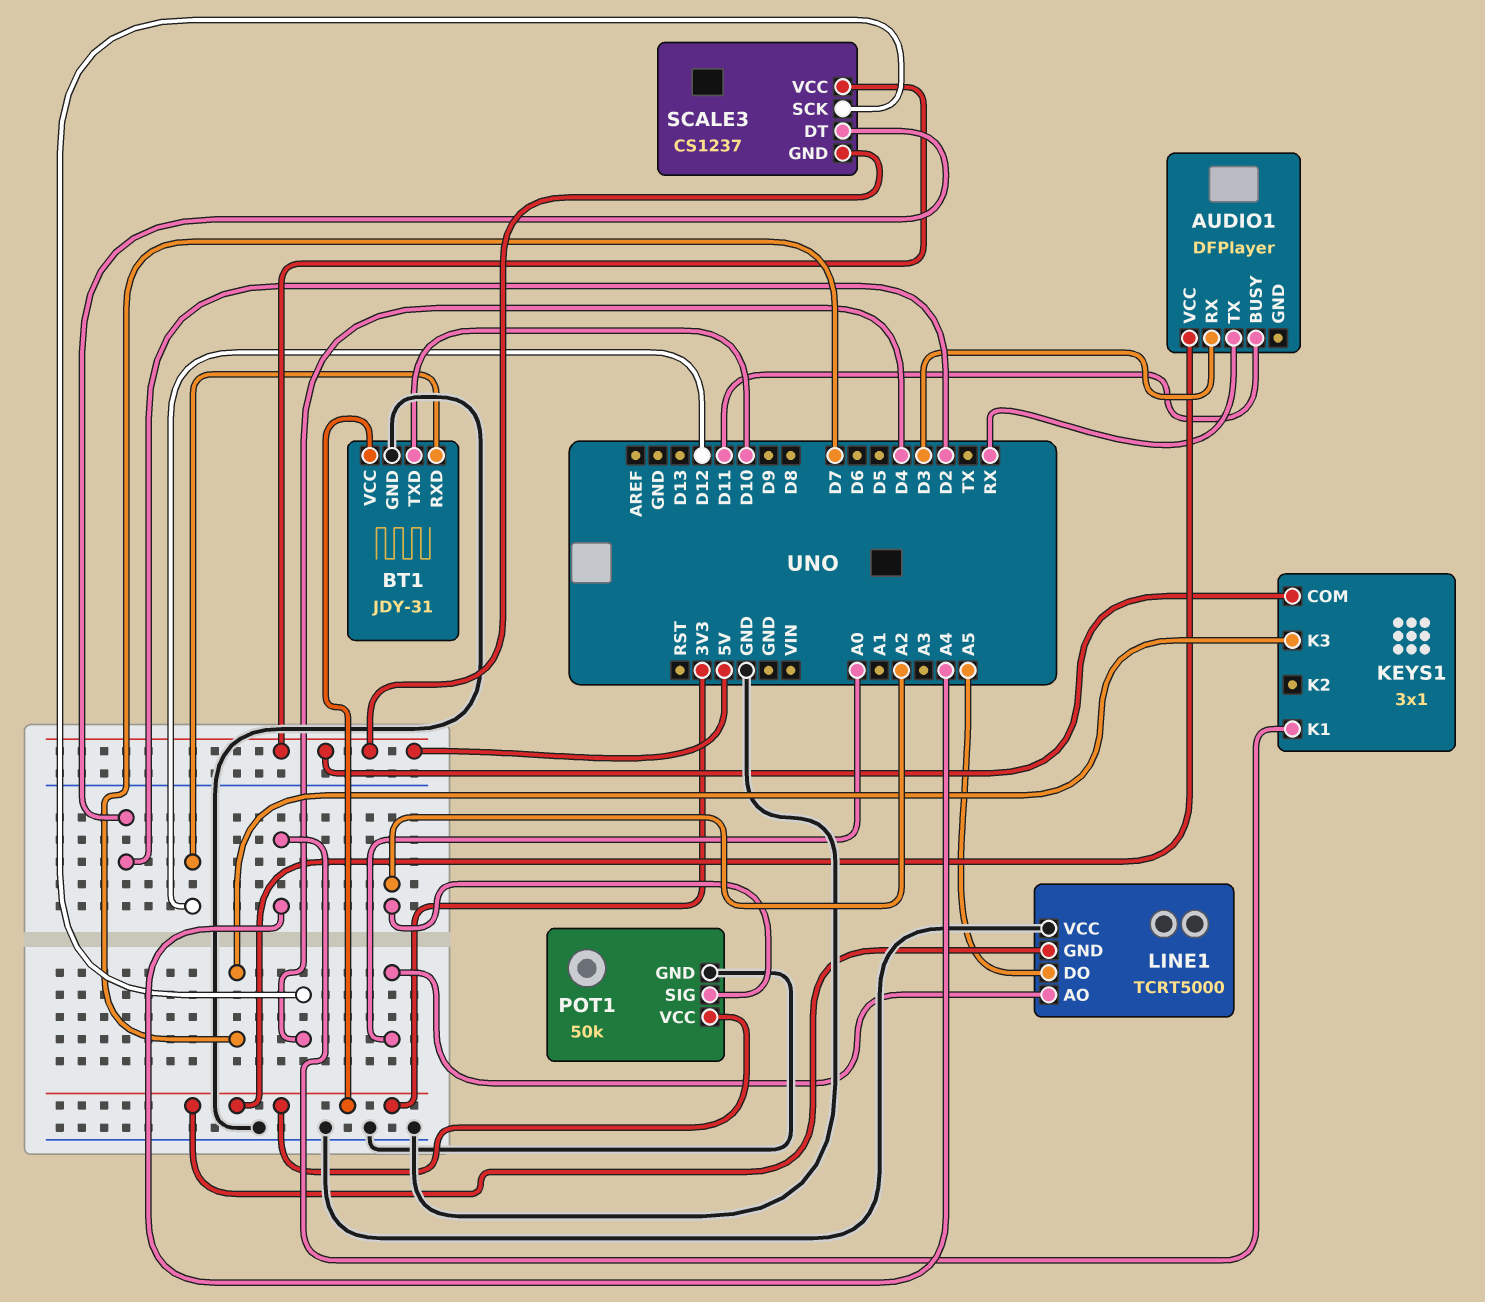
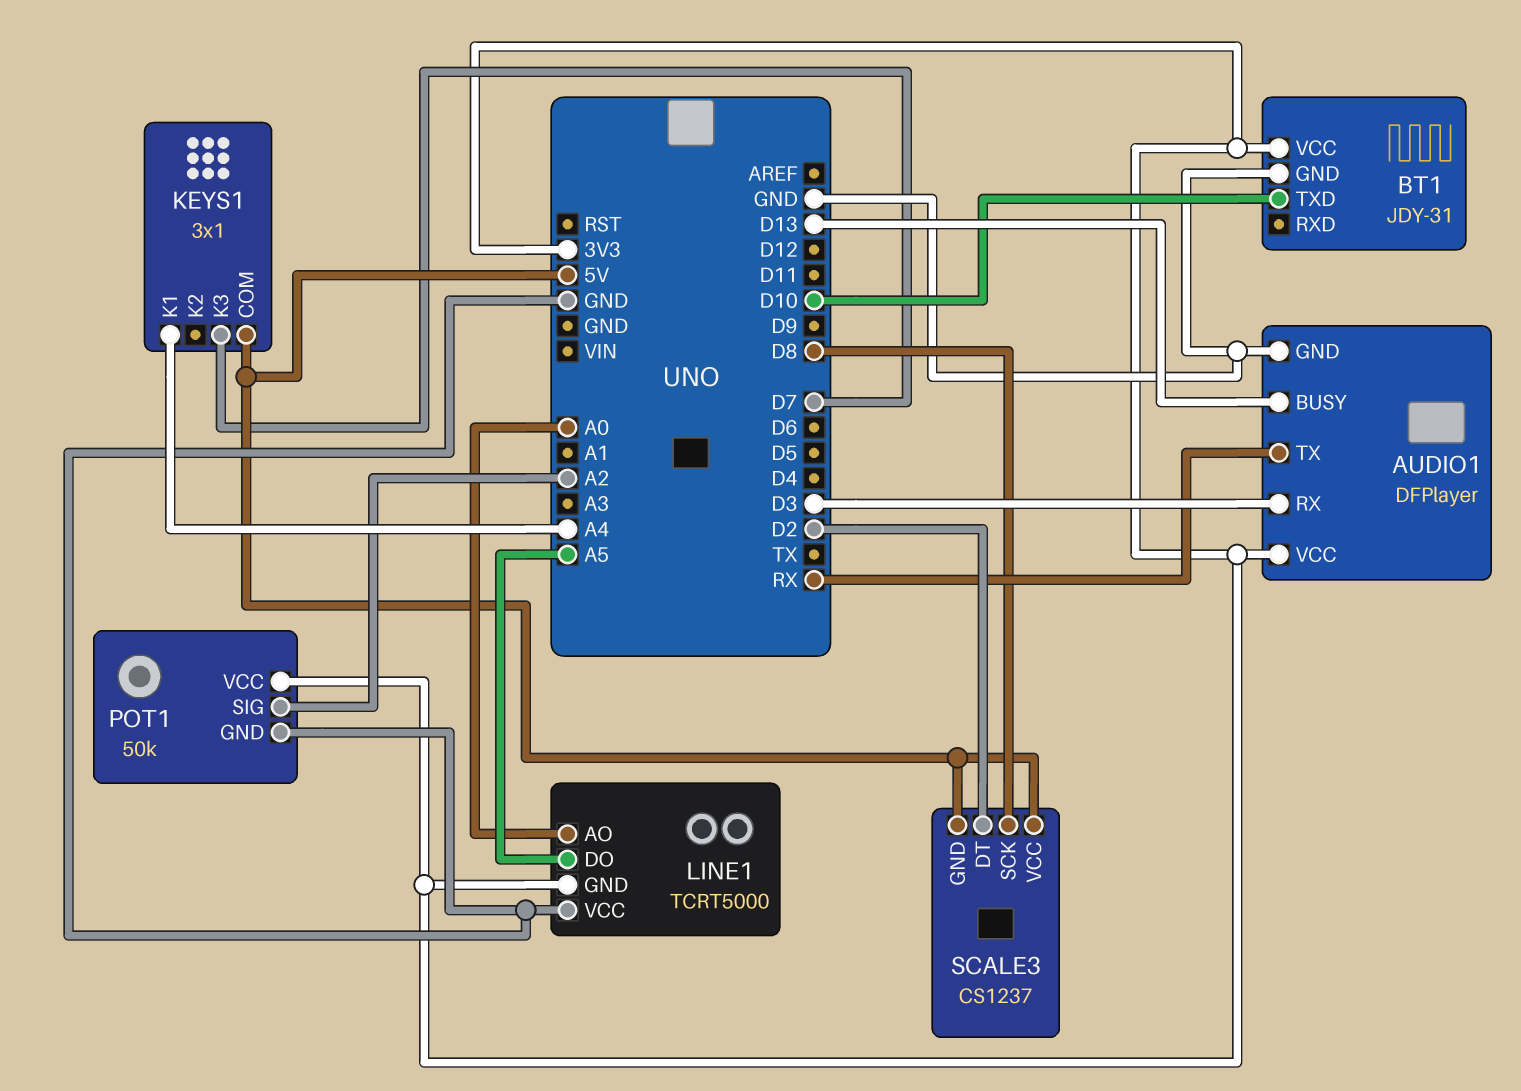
AUDIO1 pin BUSY: D11 -> D13
AUDIO1 pin GND: none -> GND
BT1 pin RXD: D12 -> none
SCALE3 pin SCK: D4 -> D8

